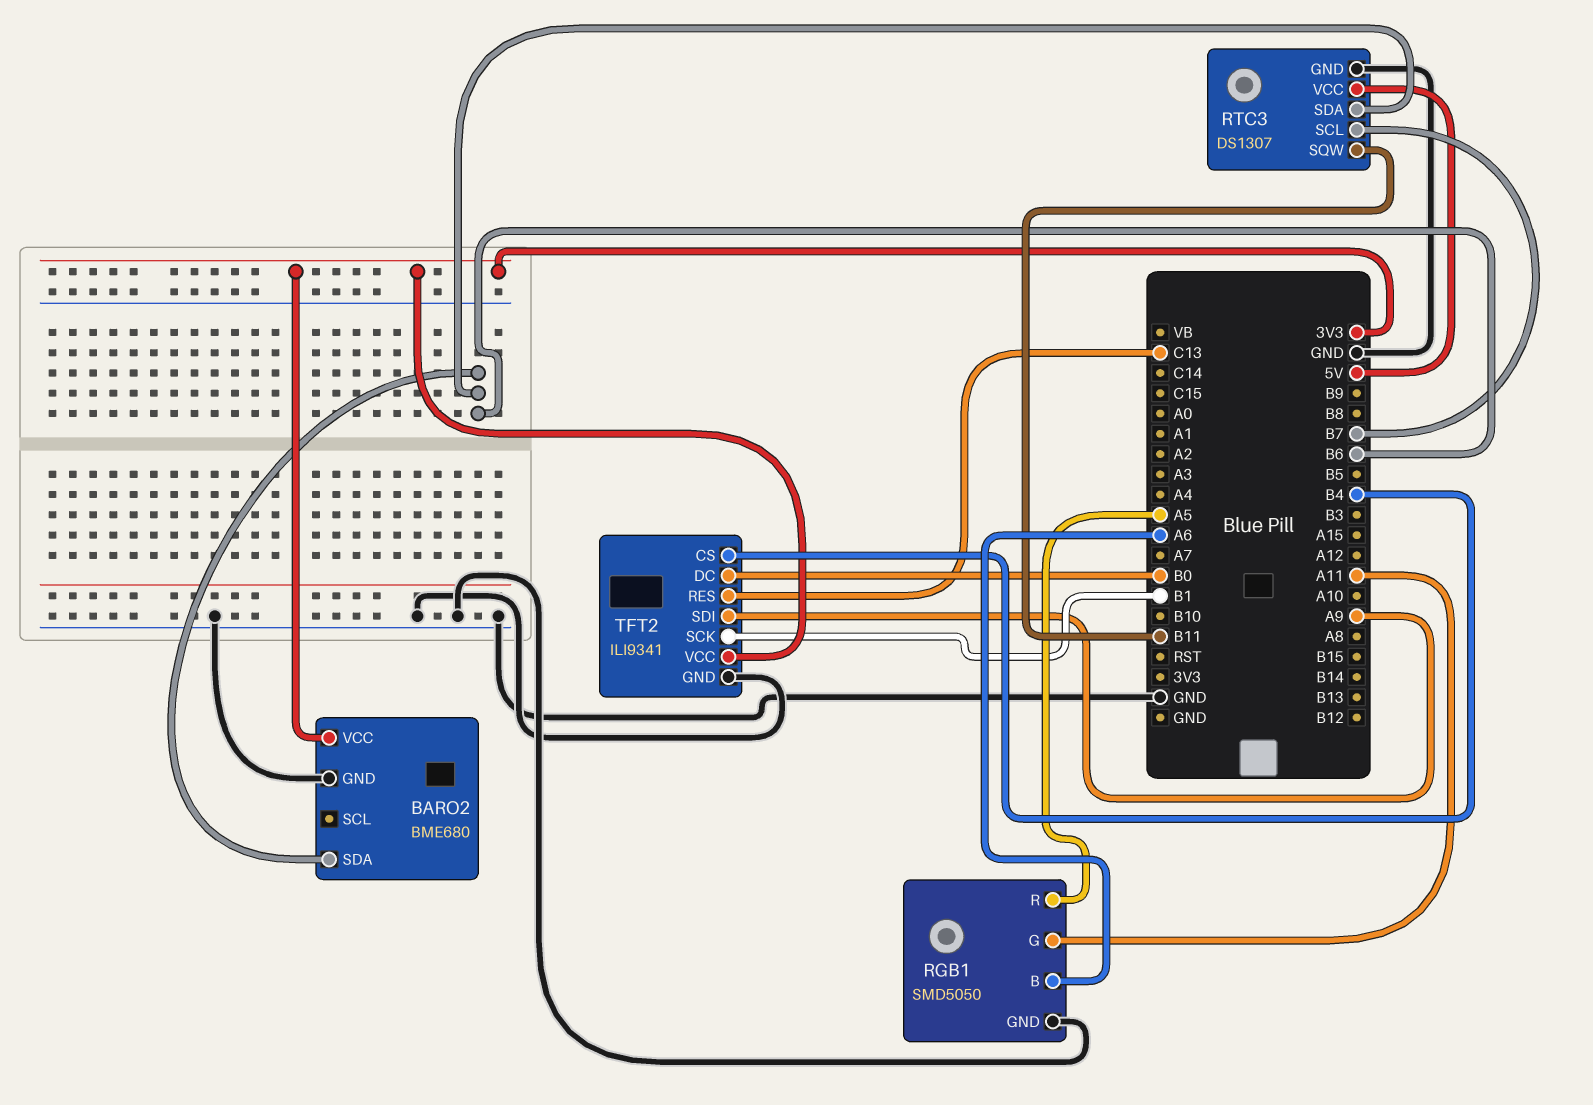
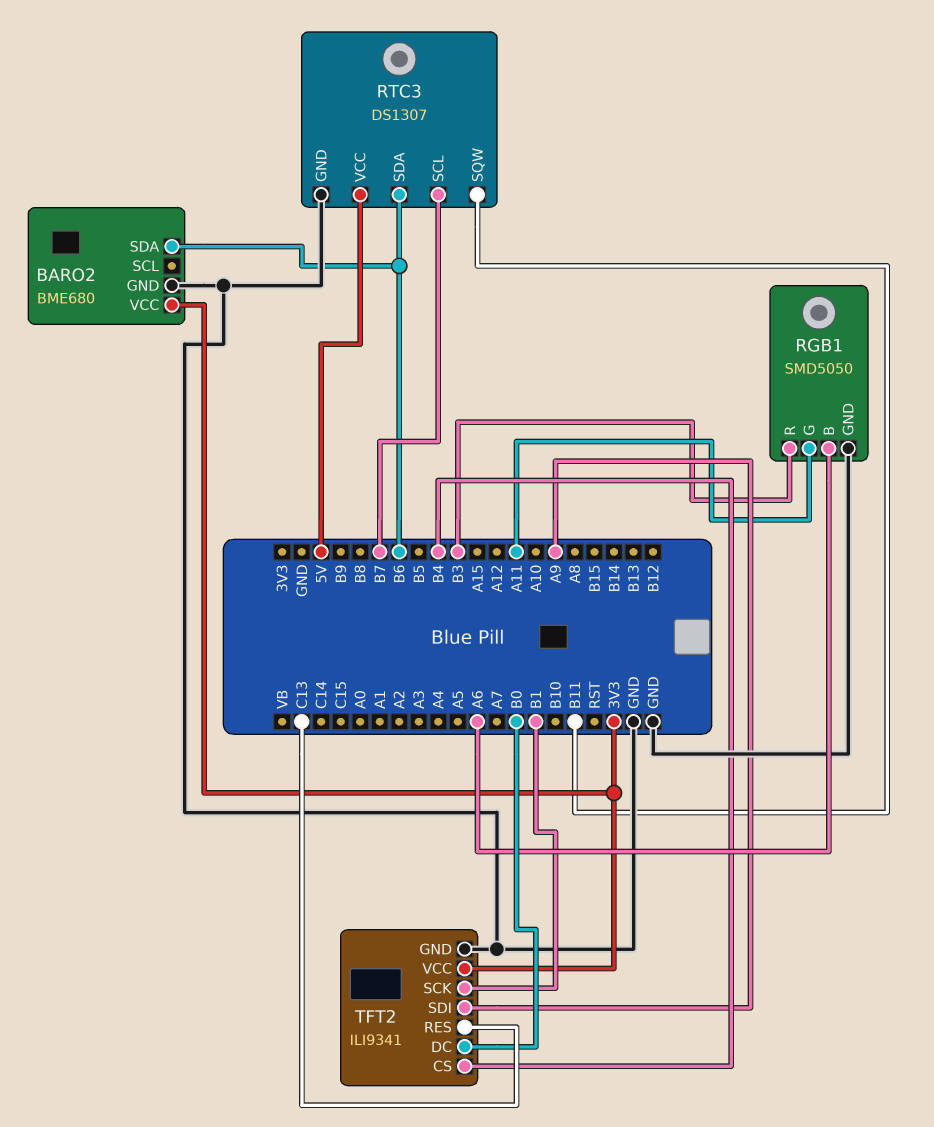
RGB1 pin R: A5 -> B3

